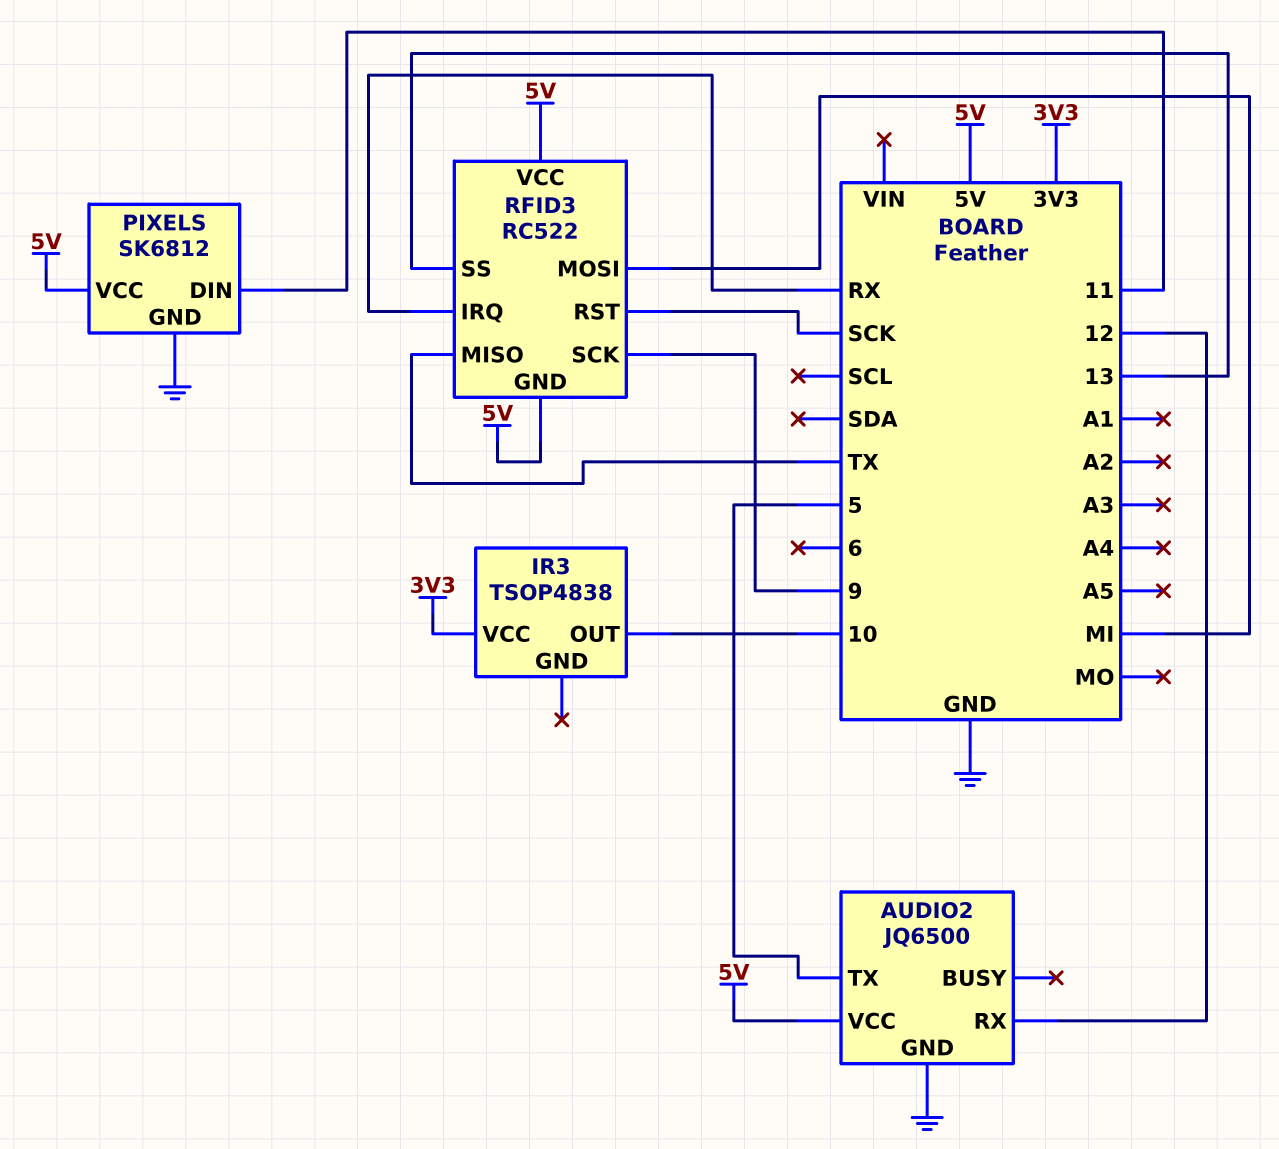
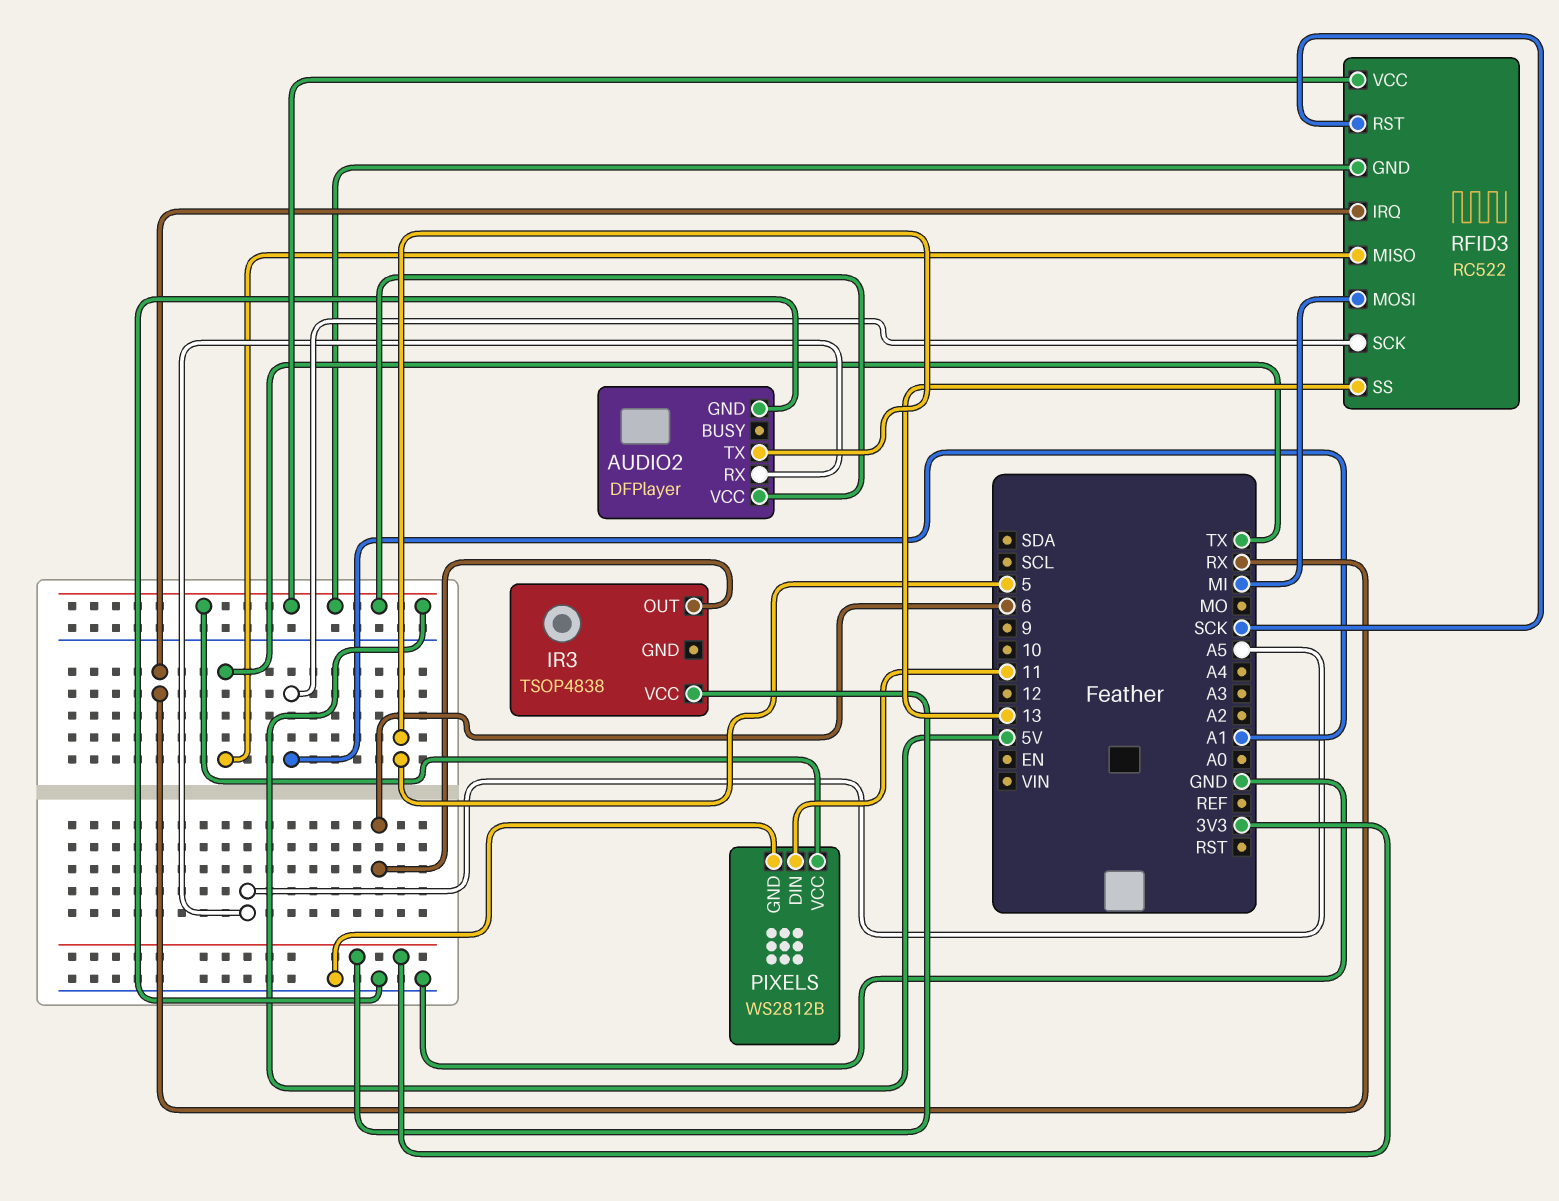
AUDIO2: JQ6500 -> DFPlayer
AUDIO2 pin RX: 12 -> A5
IR3 pin OUT: 10 -> 6
PIXELS: SK6812 -> WS2812B
RFID3 pin SCK: 9 -> A1

